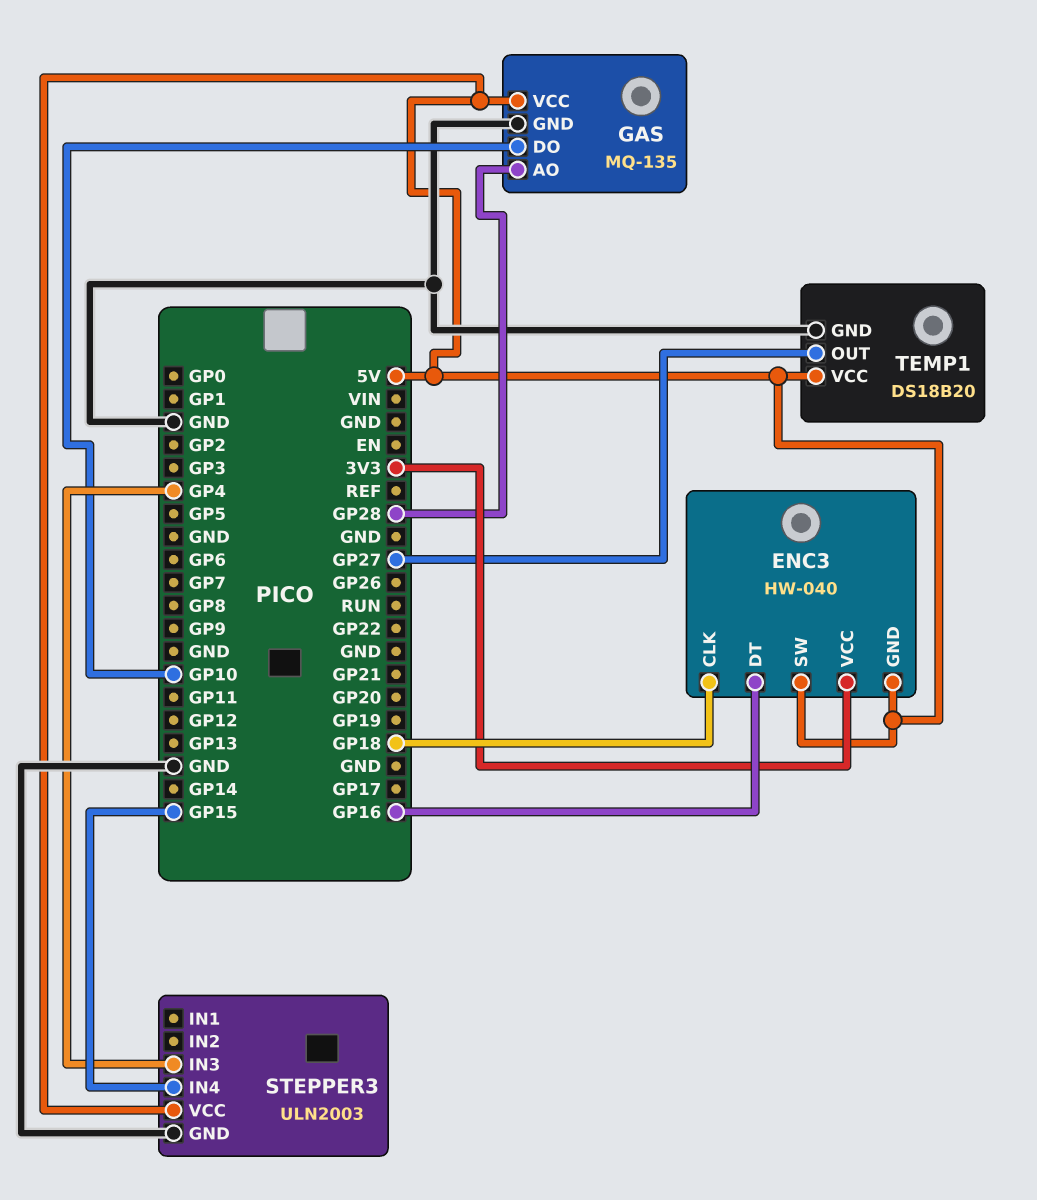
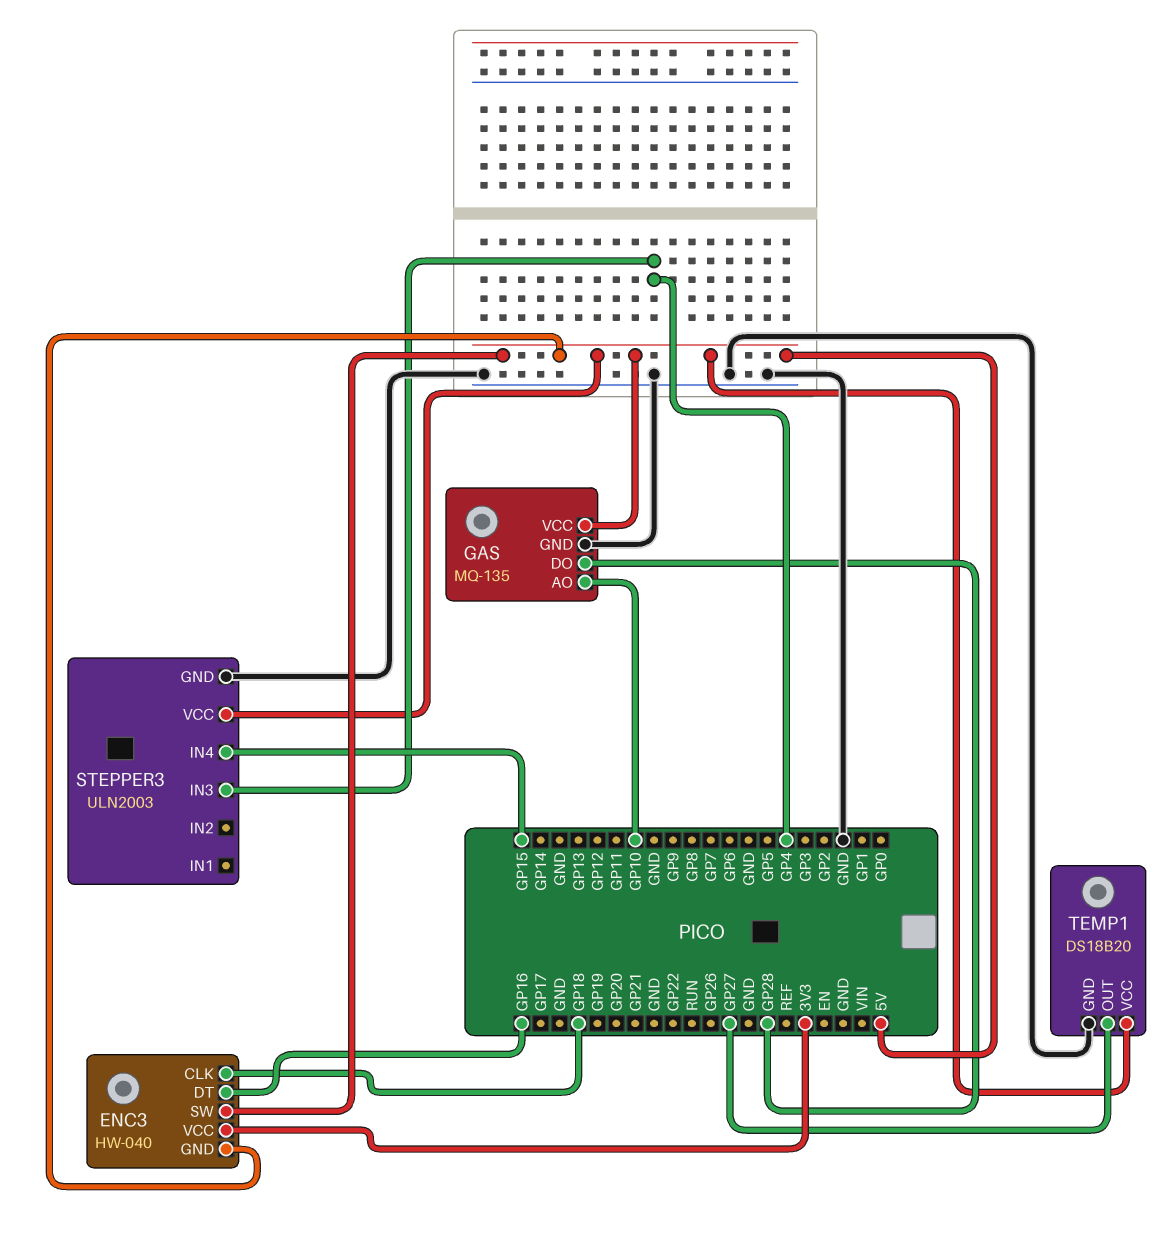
GAS pin AO: GP28 -> GP10
GAS pin DO: GP10 -> GP28

